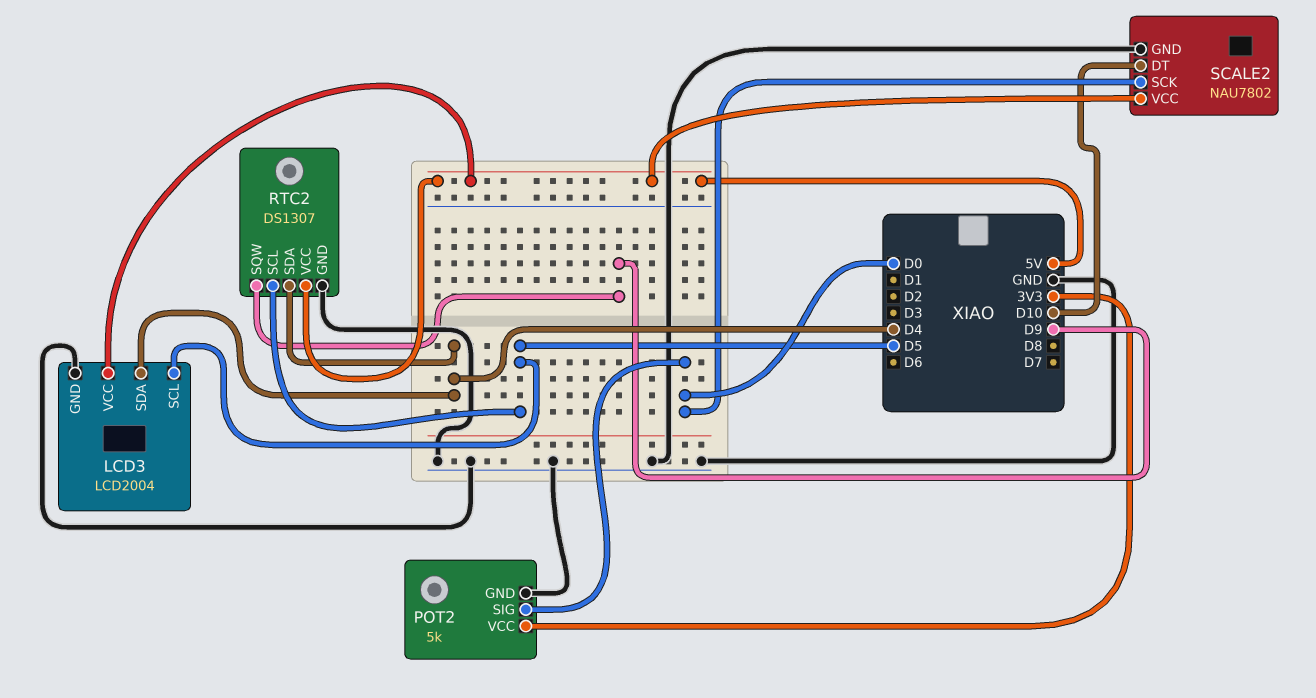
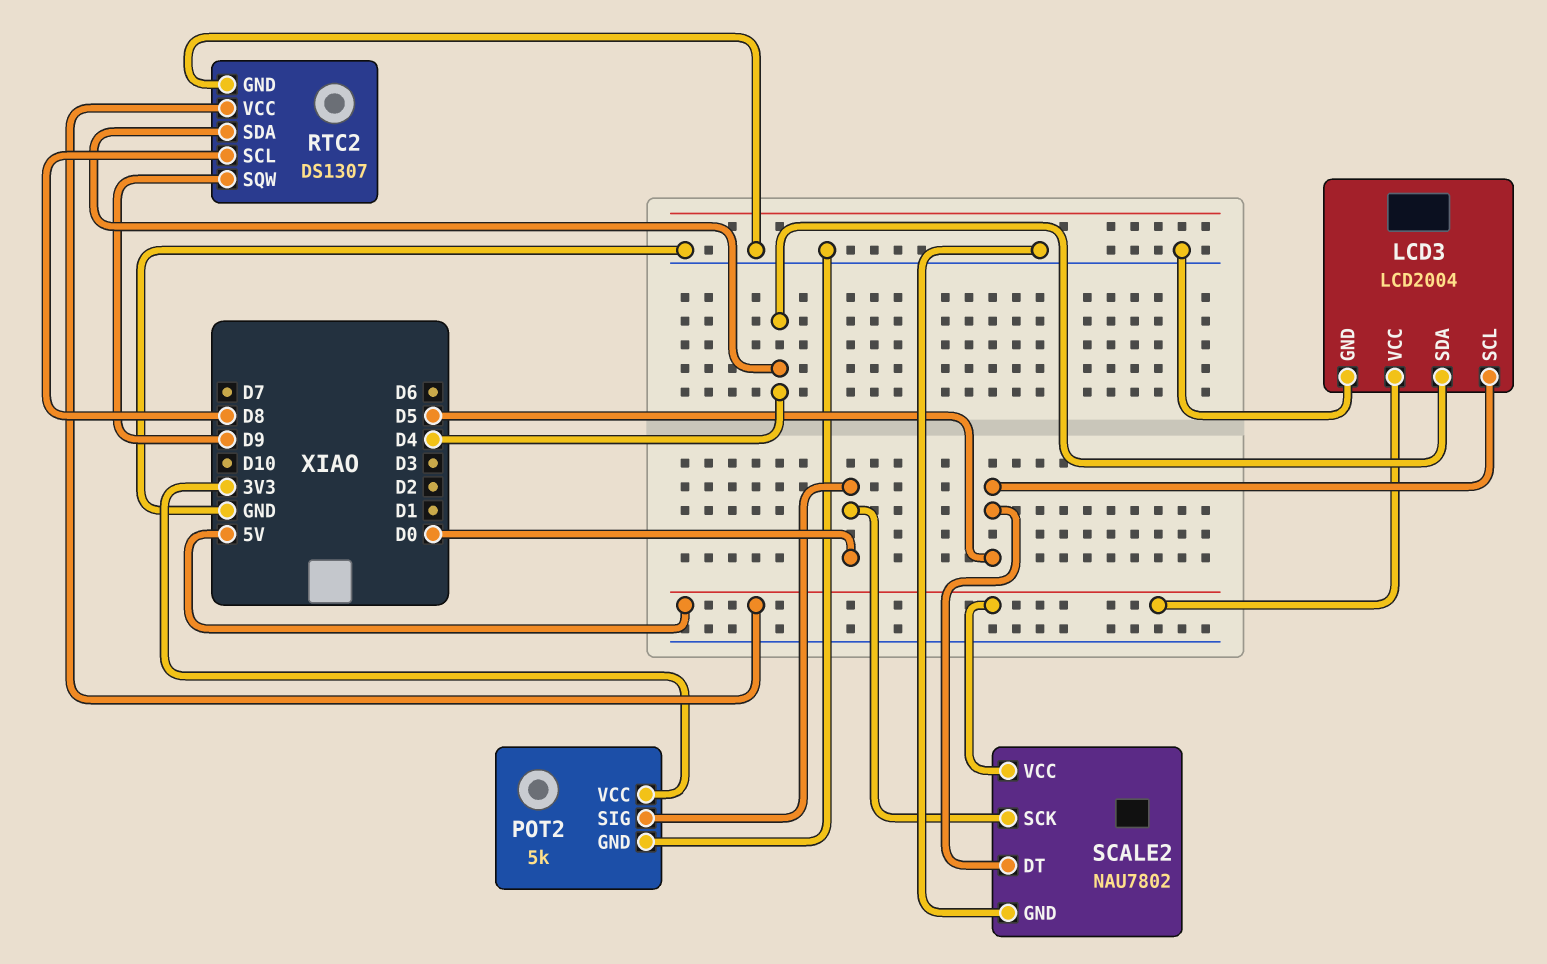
RTC2 pin SCL: D5 -> D8
SCALE2 pin DT: D10 -> D5

